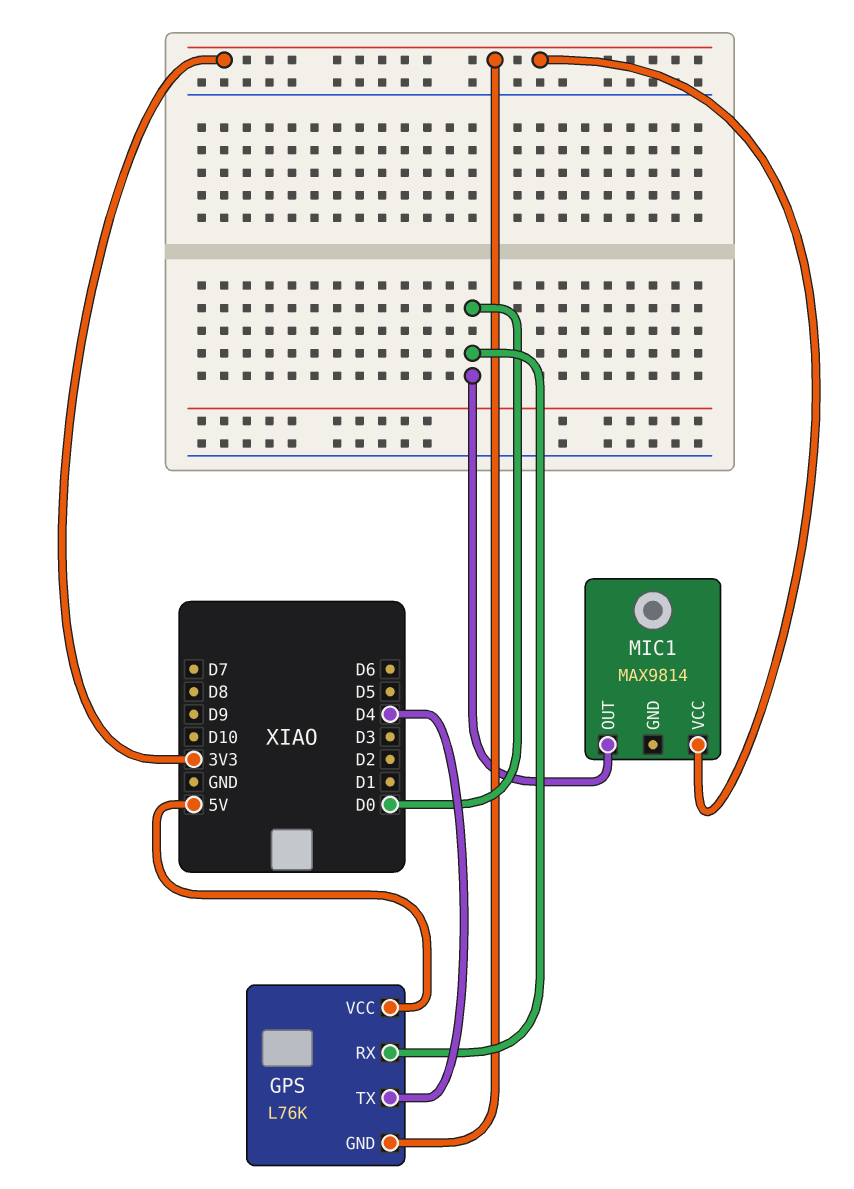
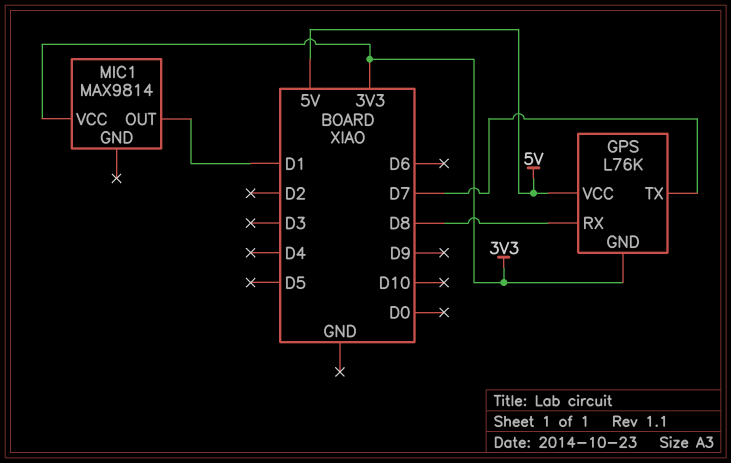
GPS pin RX: D0 -> D8
GPS pin TX: D4 -> D7
MIC1 pin OUT: D0 -> D1

